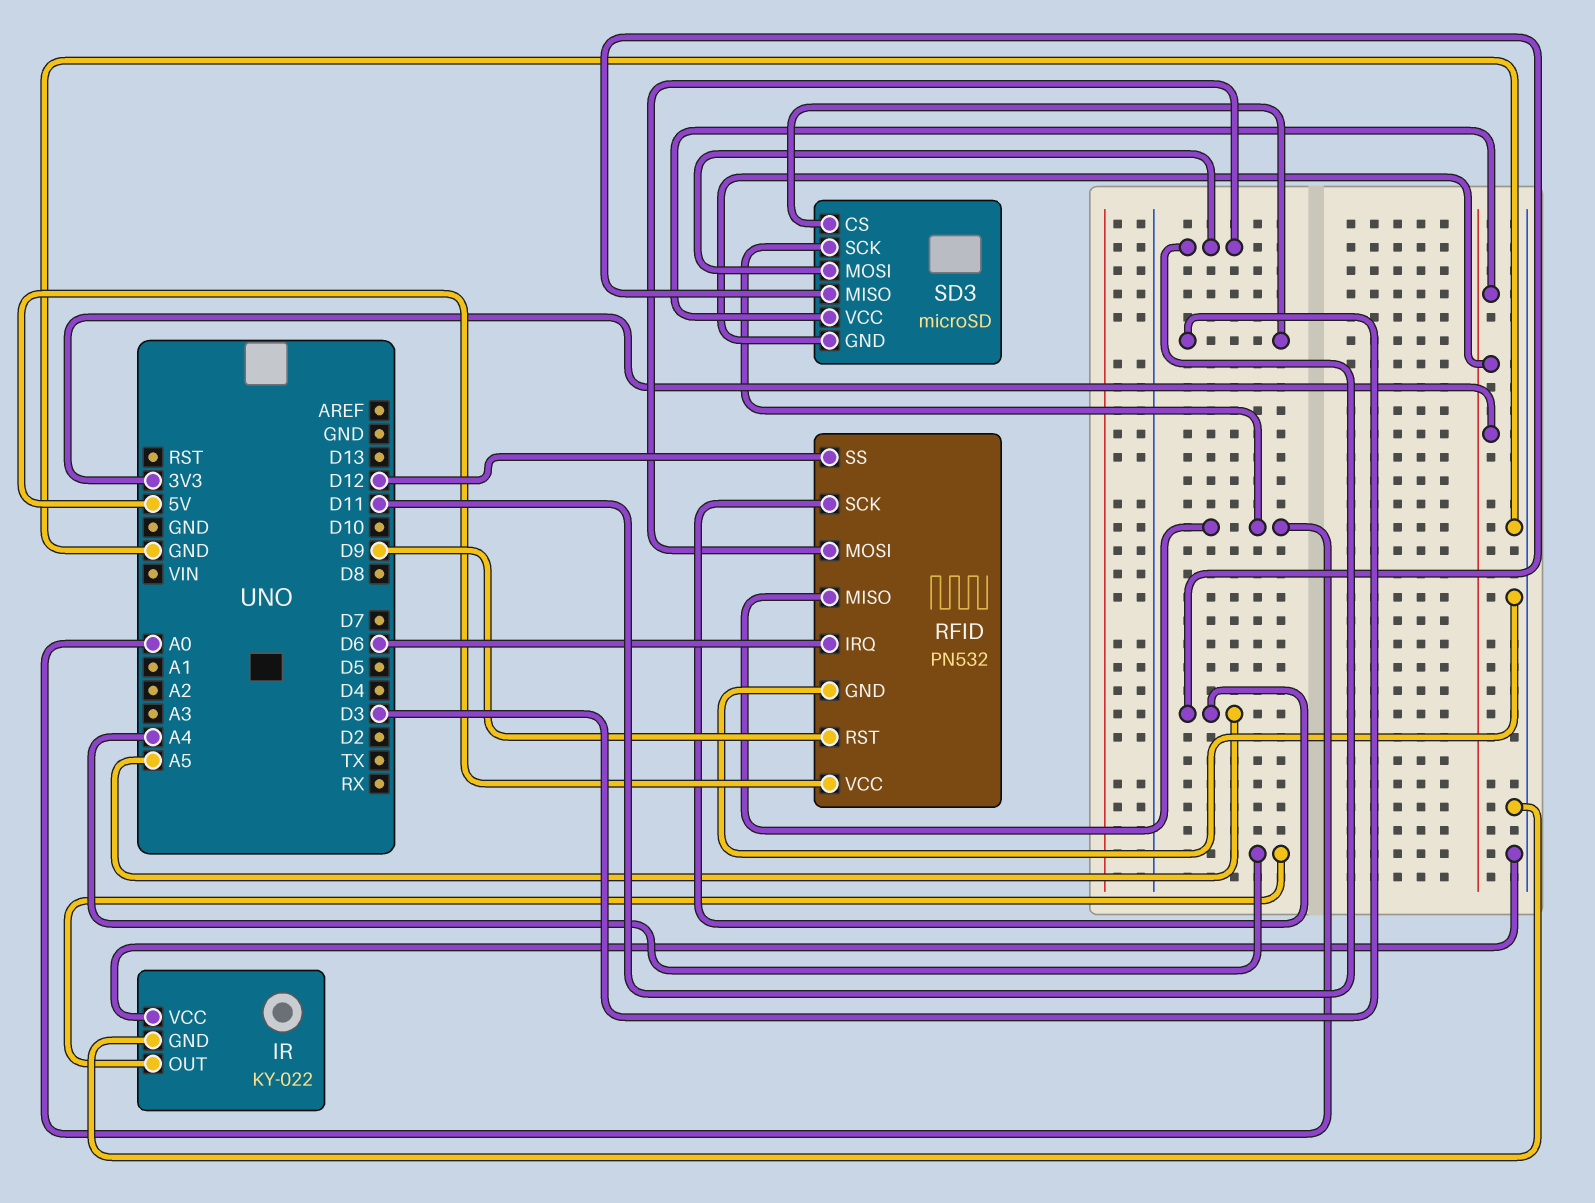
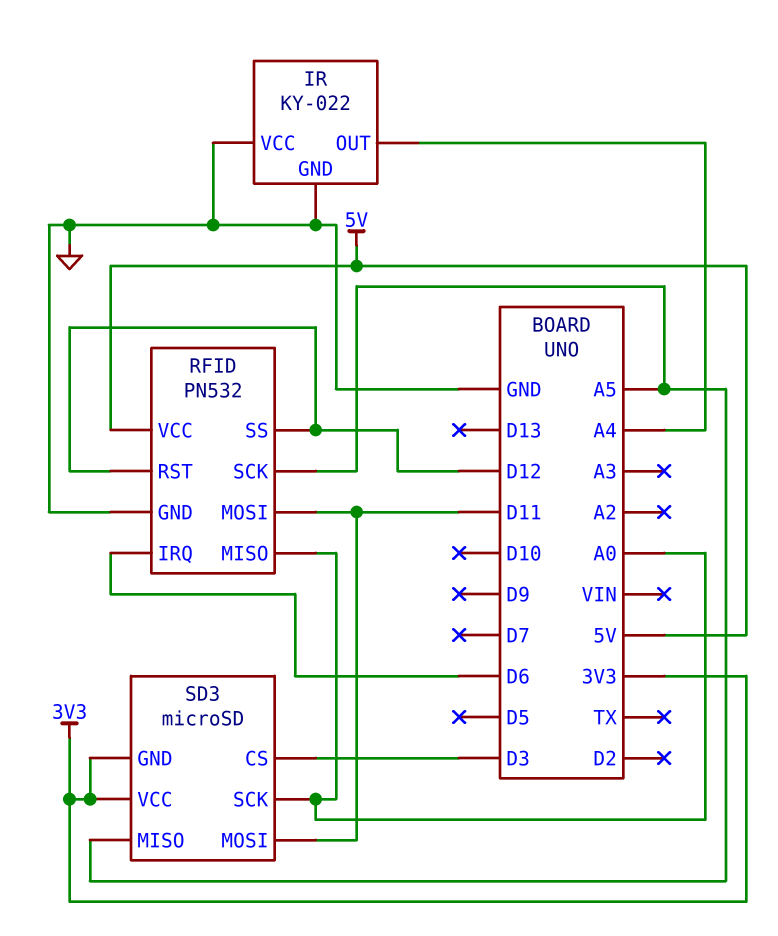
RFID pin RST: D9 -> D12

